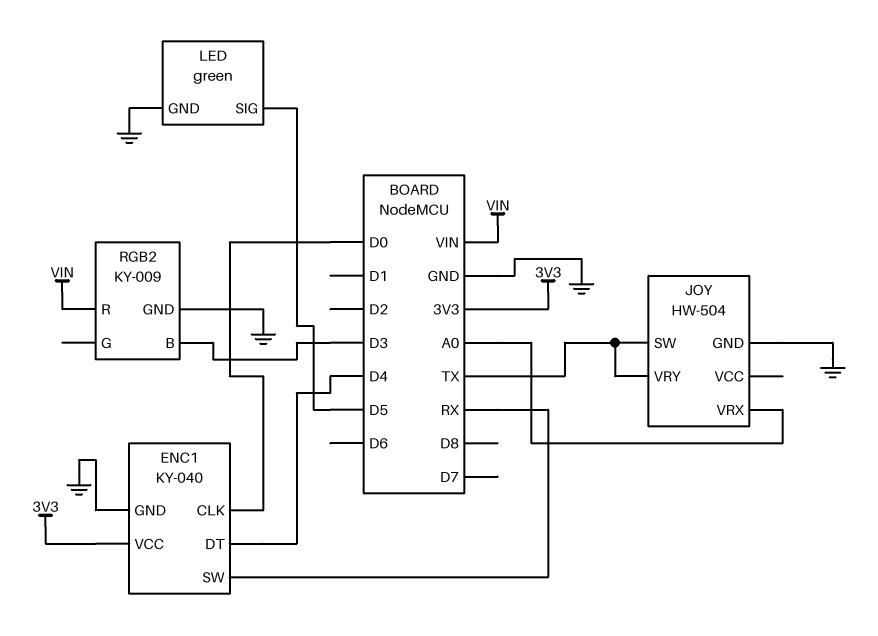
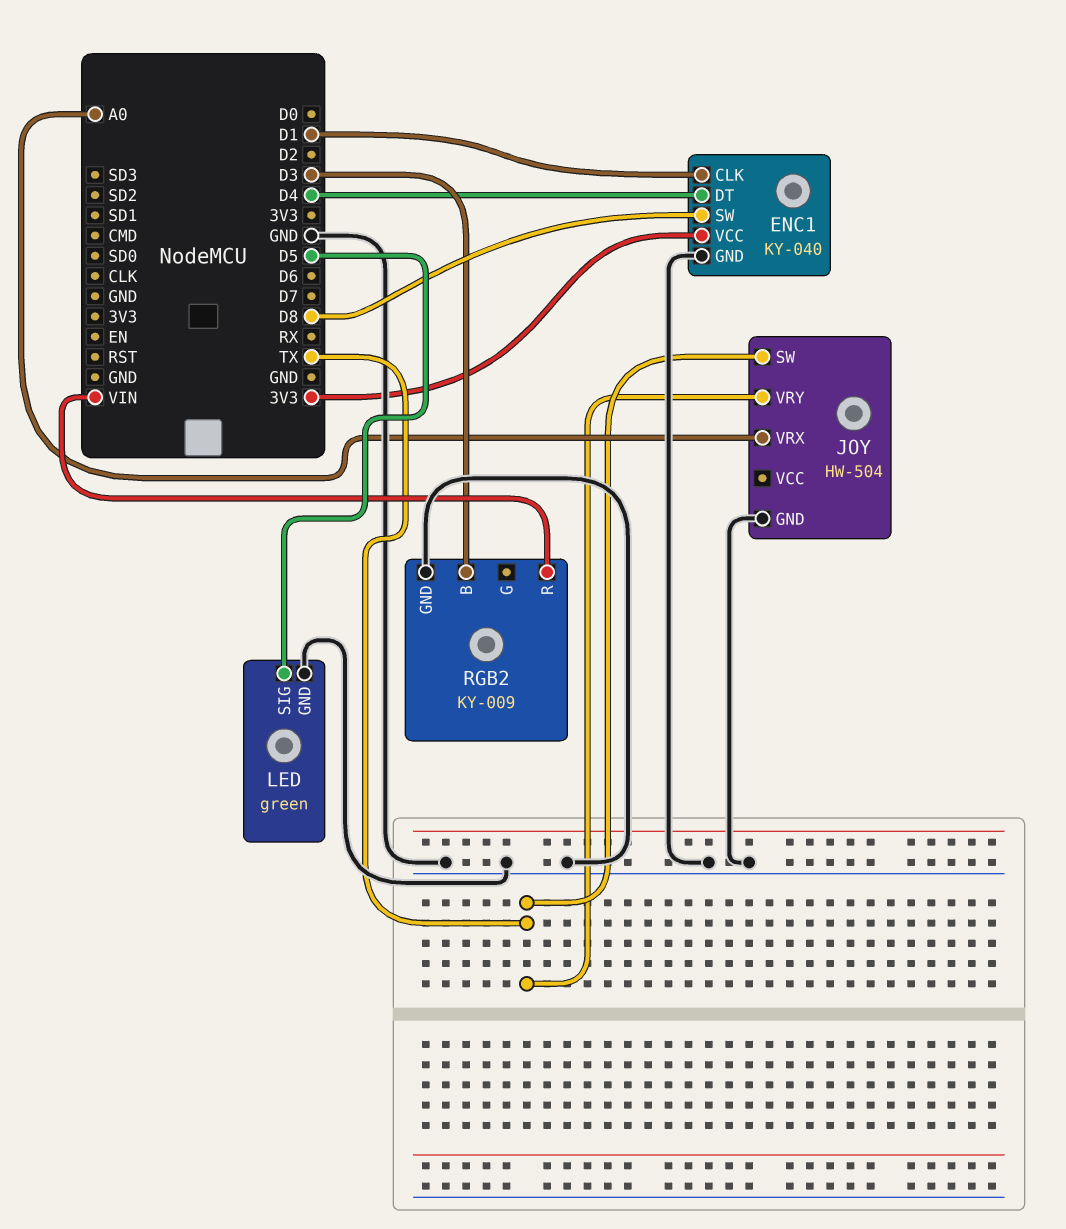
ENC1 pin CLK: D0 -> D1
ENC1 pin SW: RX -> D8

